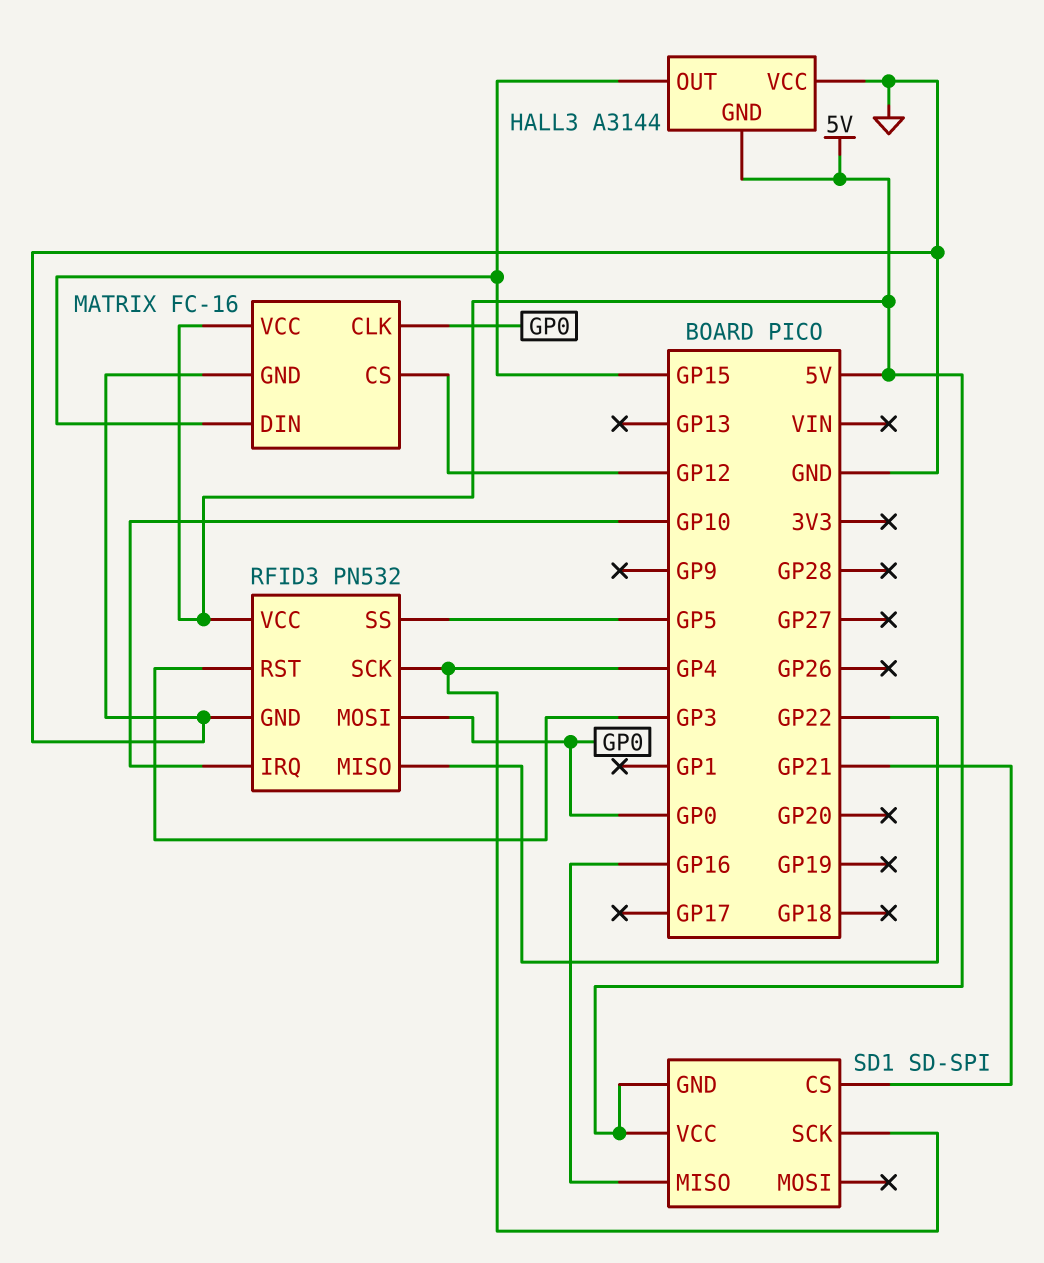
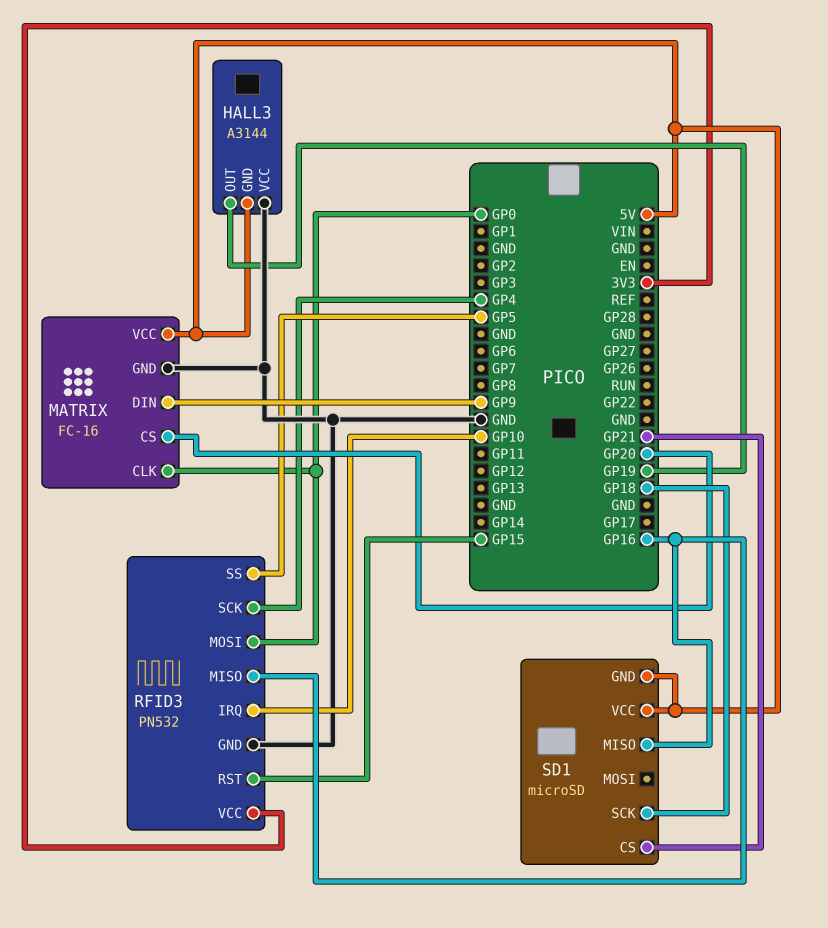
HALL3 pin OUT: GP15 -> GP19
MATRIX pin CS: GP12 -> GP20
MATRIX pin DIN: GP15 -> GP9
RFID3 pin MISO: GP22 -> GP16
RFID3 pin RST: GP3 -> GP15
RFID3 pin VCC: 5V -> 3V3
SD1: SD-SPI -> microSD
SD1 pin SCK: GP4 -> GP18

